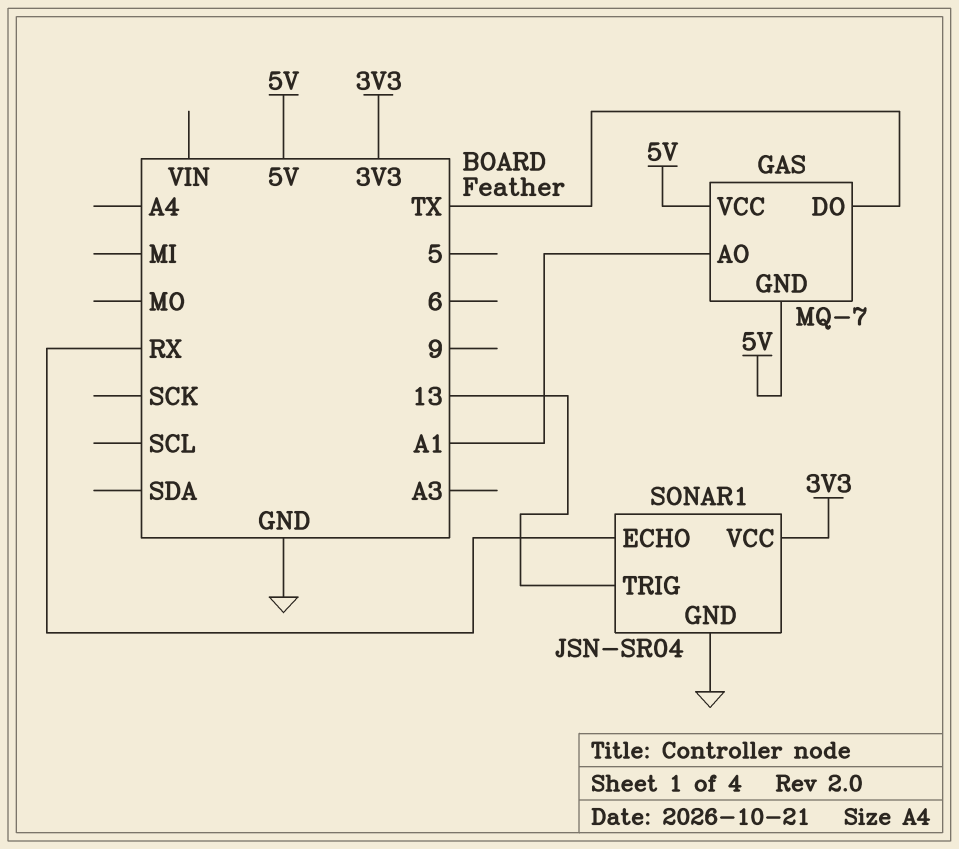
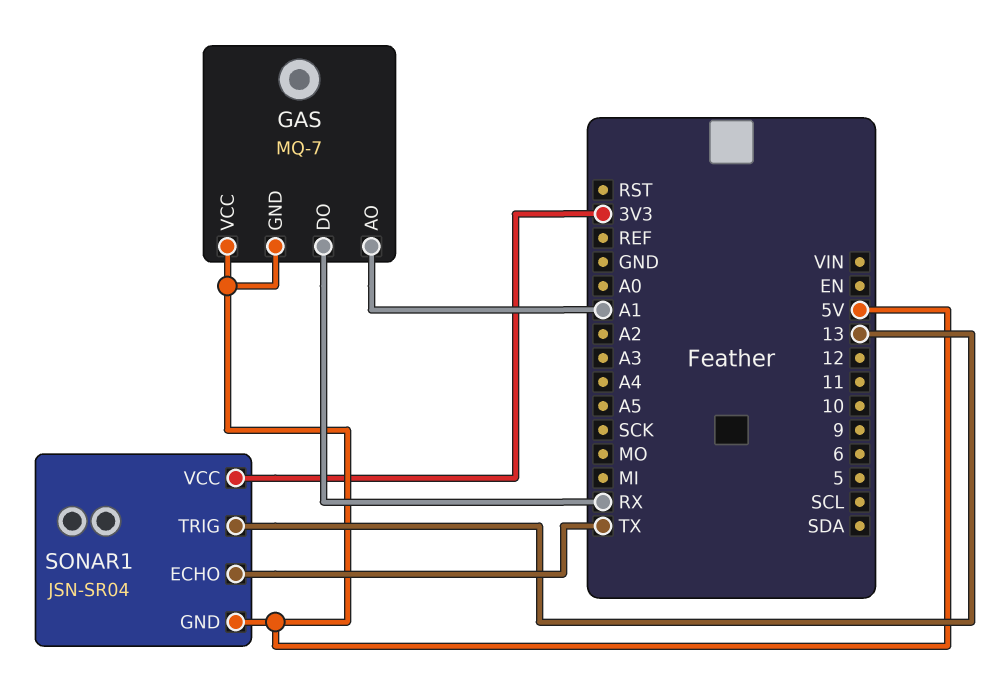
GAS pin DO: TX -> RX
SONAR1 pin ECHO: RX -> TX
SONAR1 pin GND: GND -> 5V

